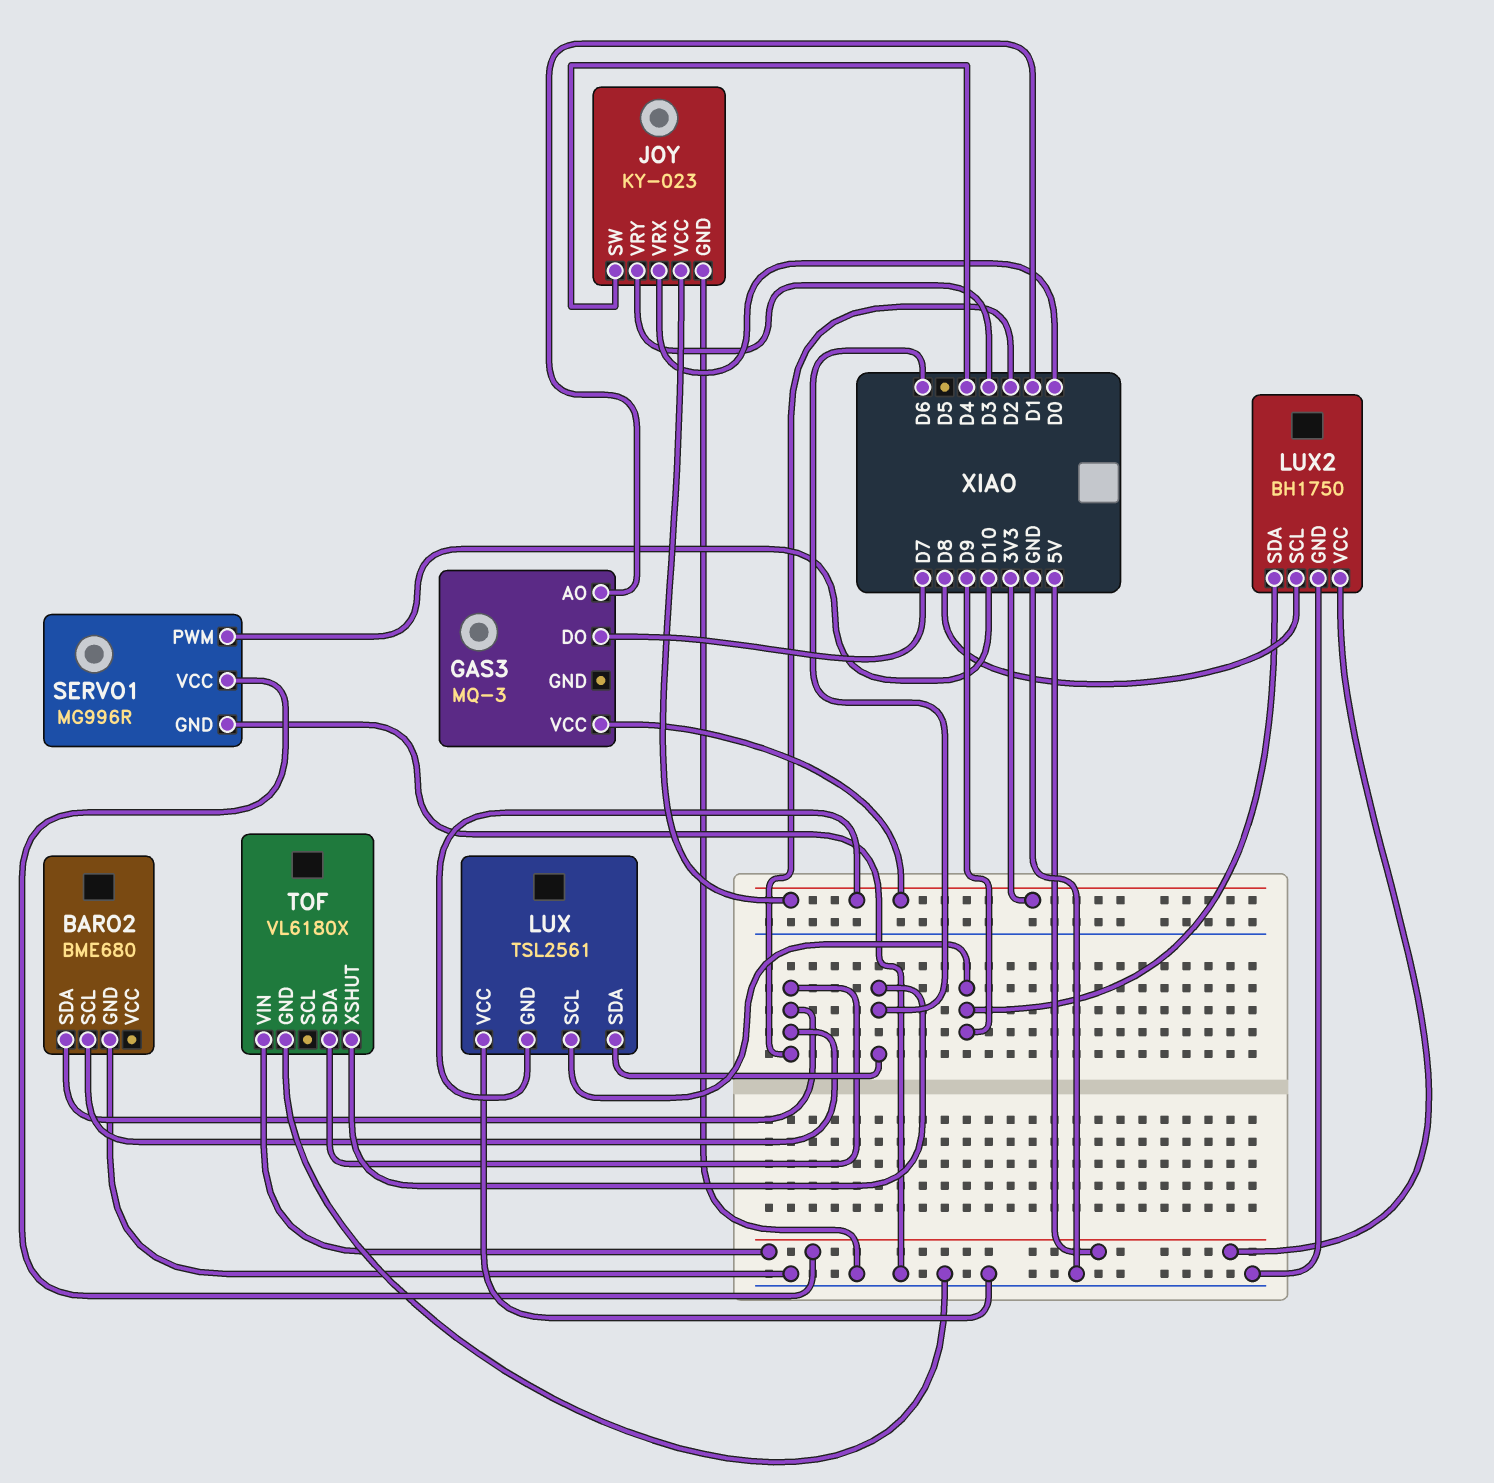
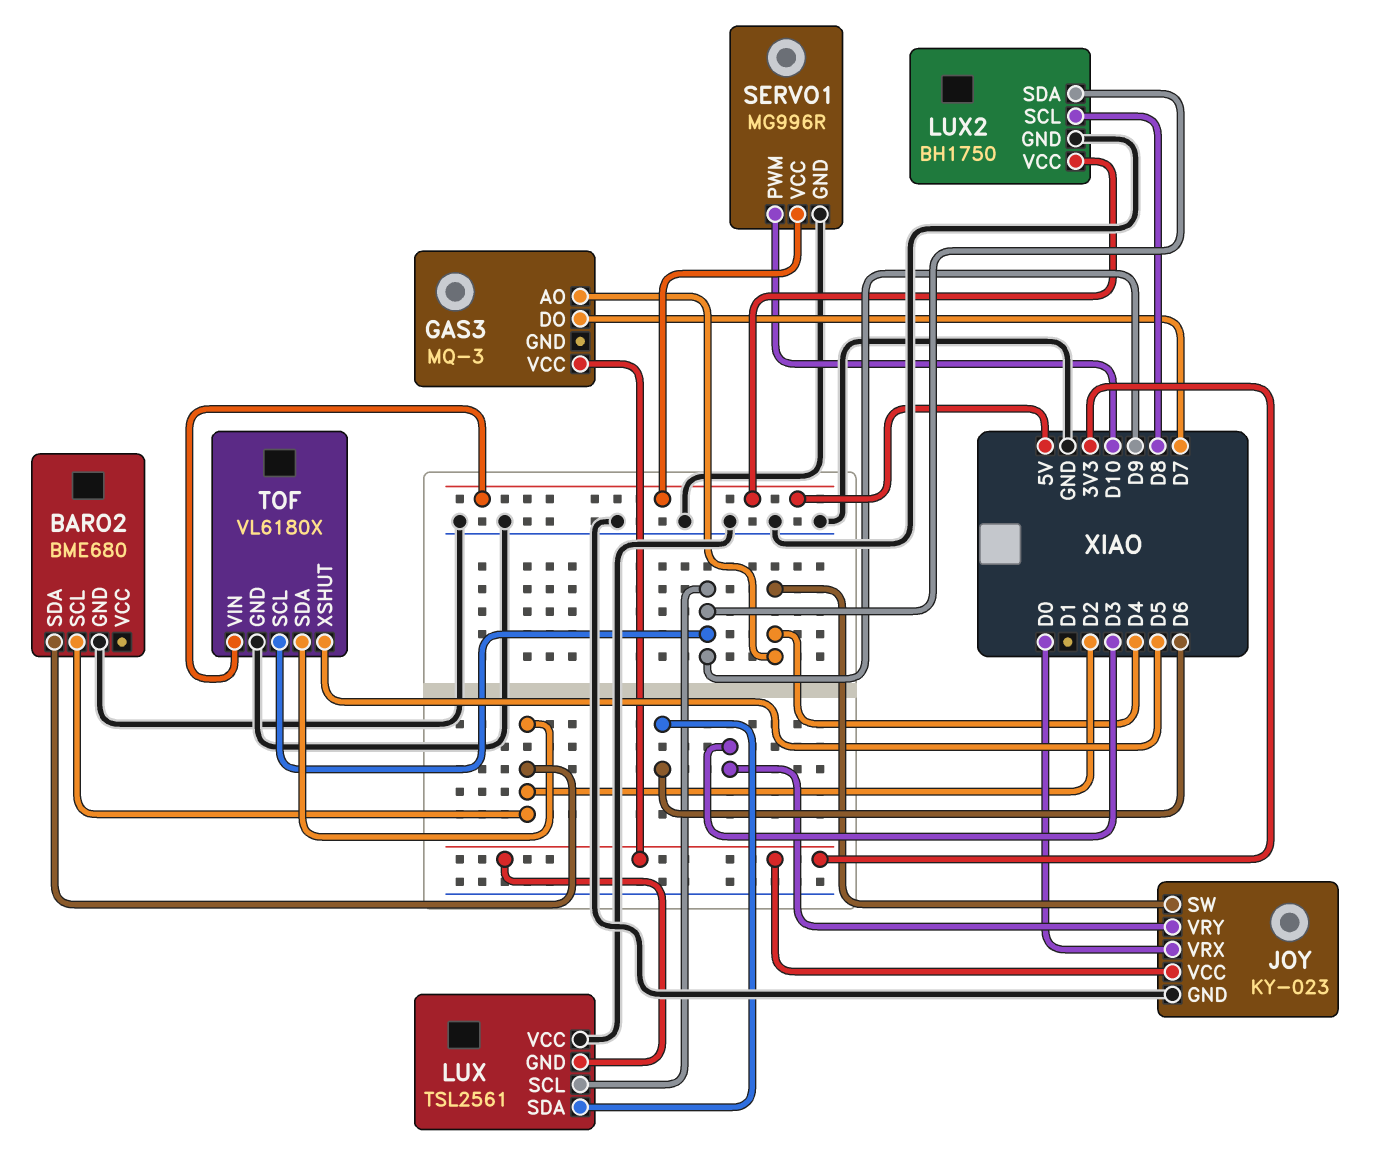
GAS3 pin AO: D1 -> D4
TOF pin SCL: none -> D9
TOF pin XSHUT: D6 -> D5

